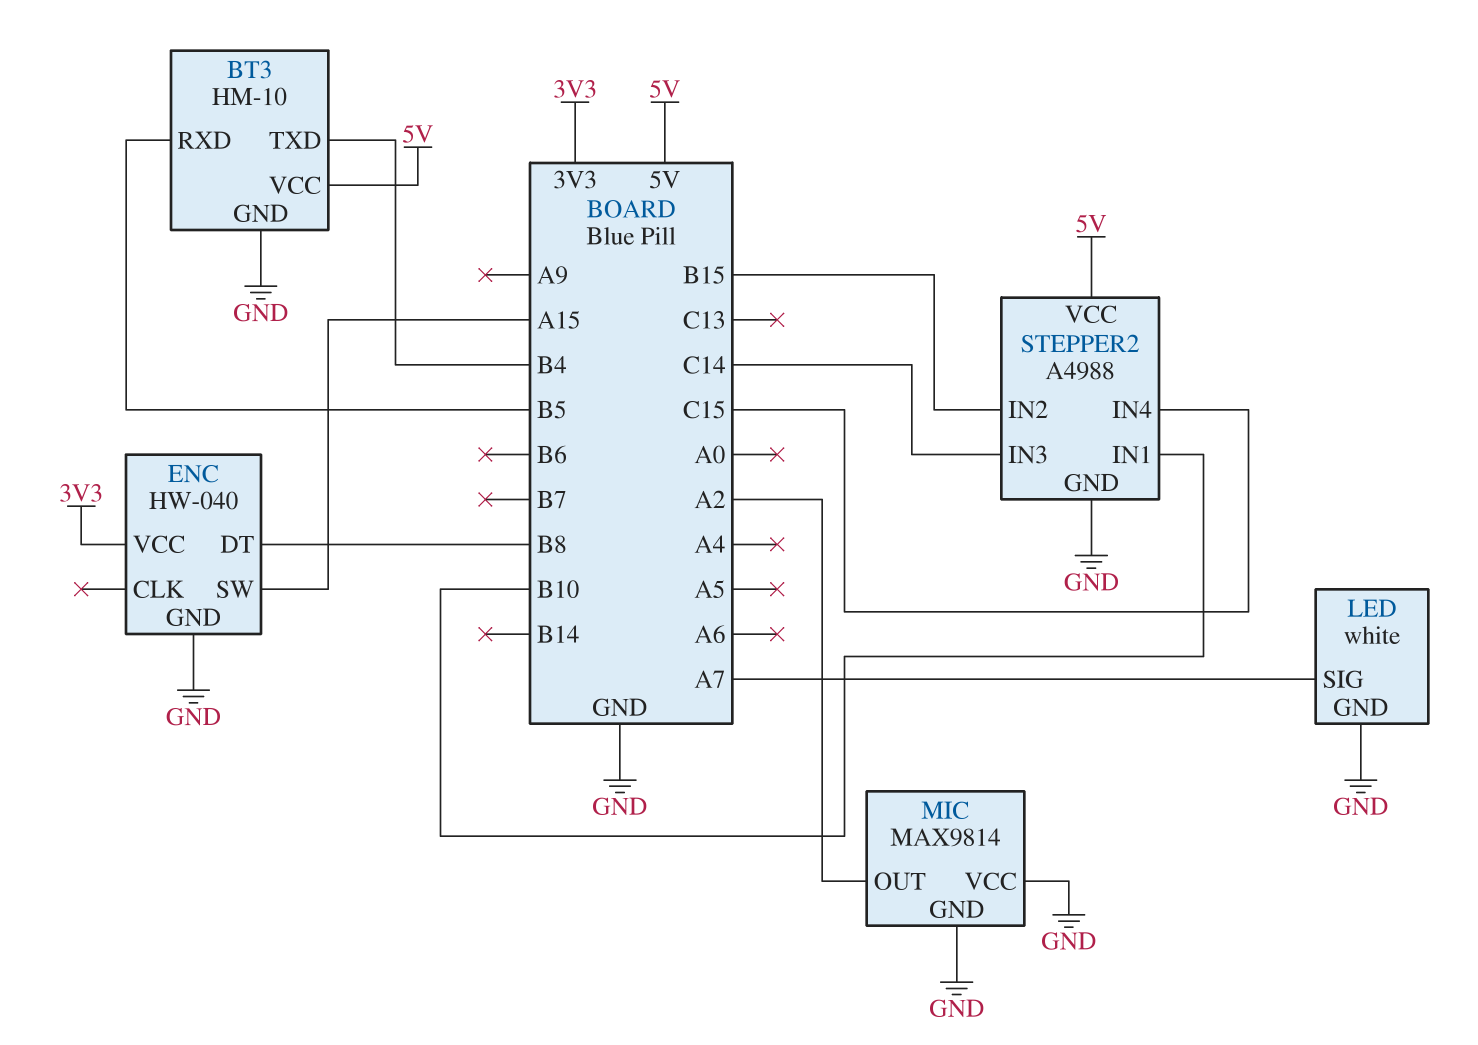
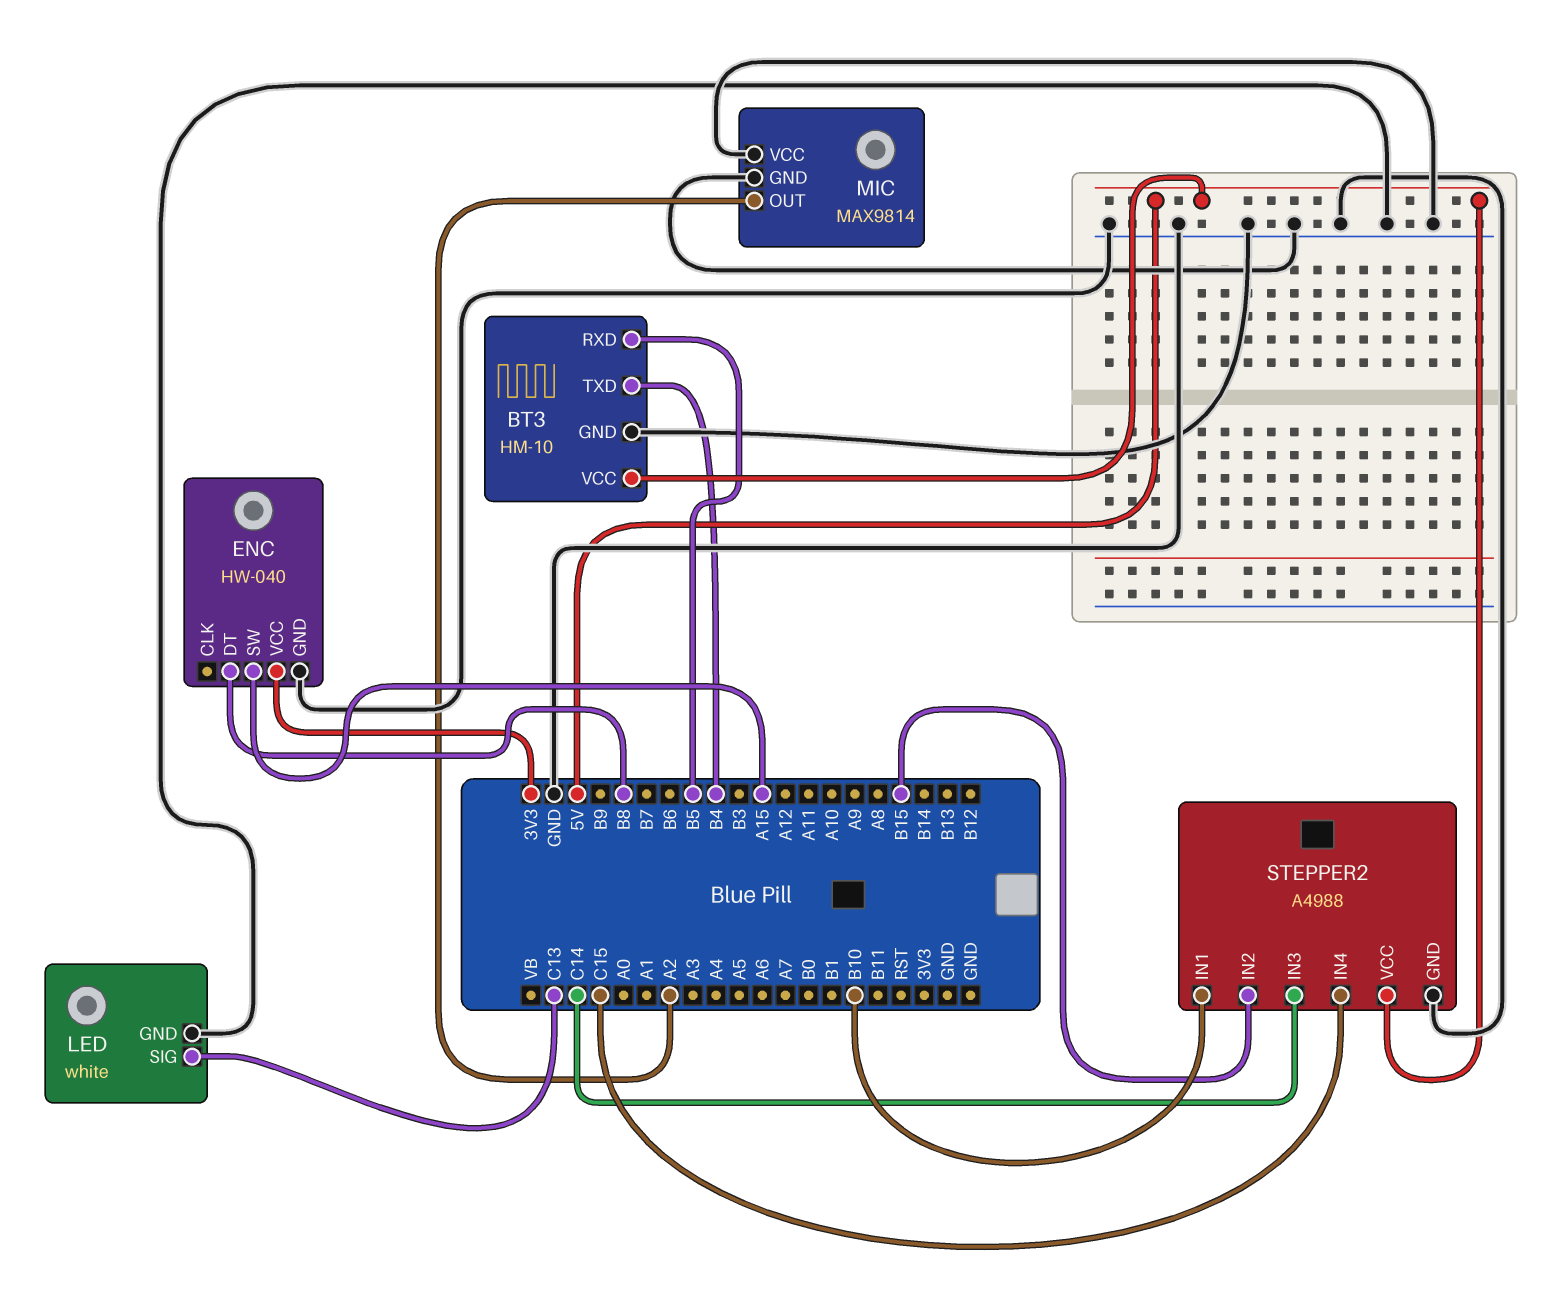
LED pin SIG: A7 -> C13

